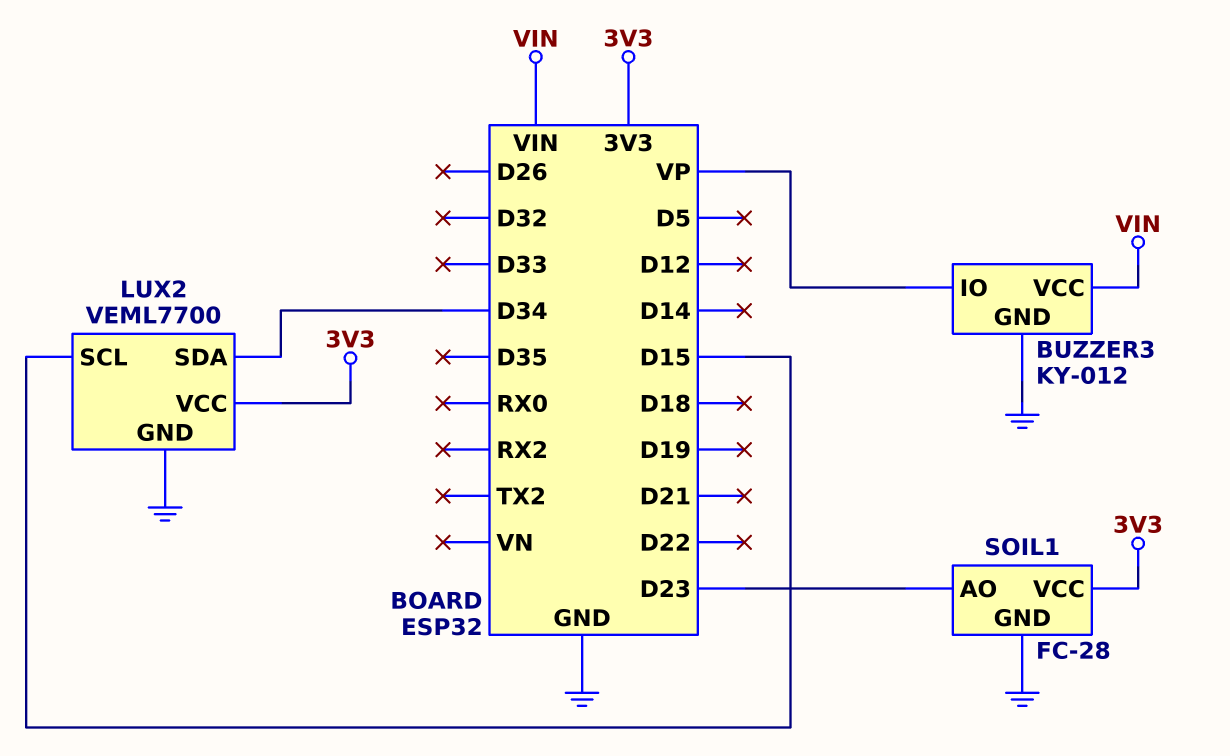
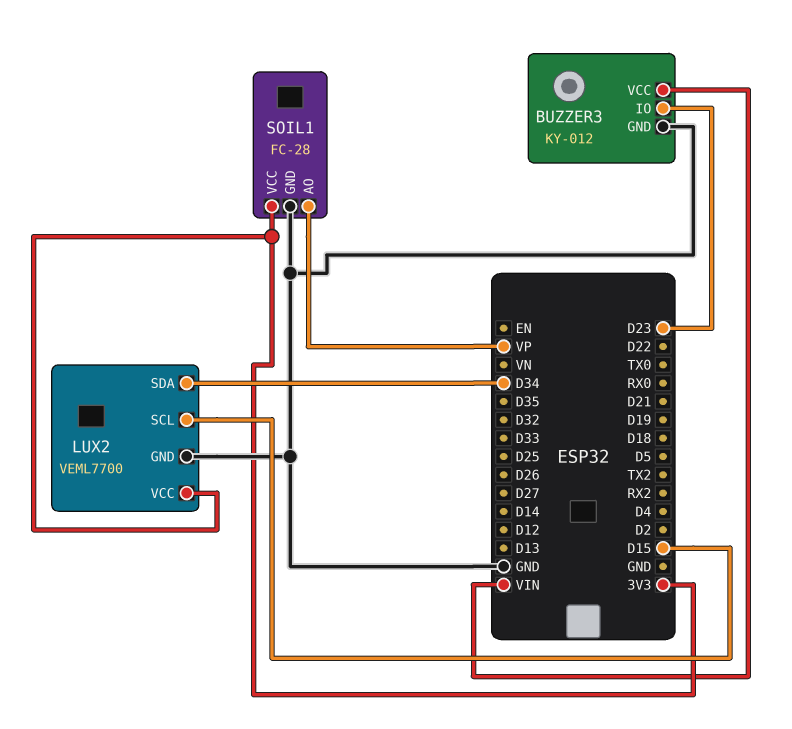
BUZZER3 pin IO: VP -> D23
SOIL1 pin AO: D23 -> VP

